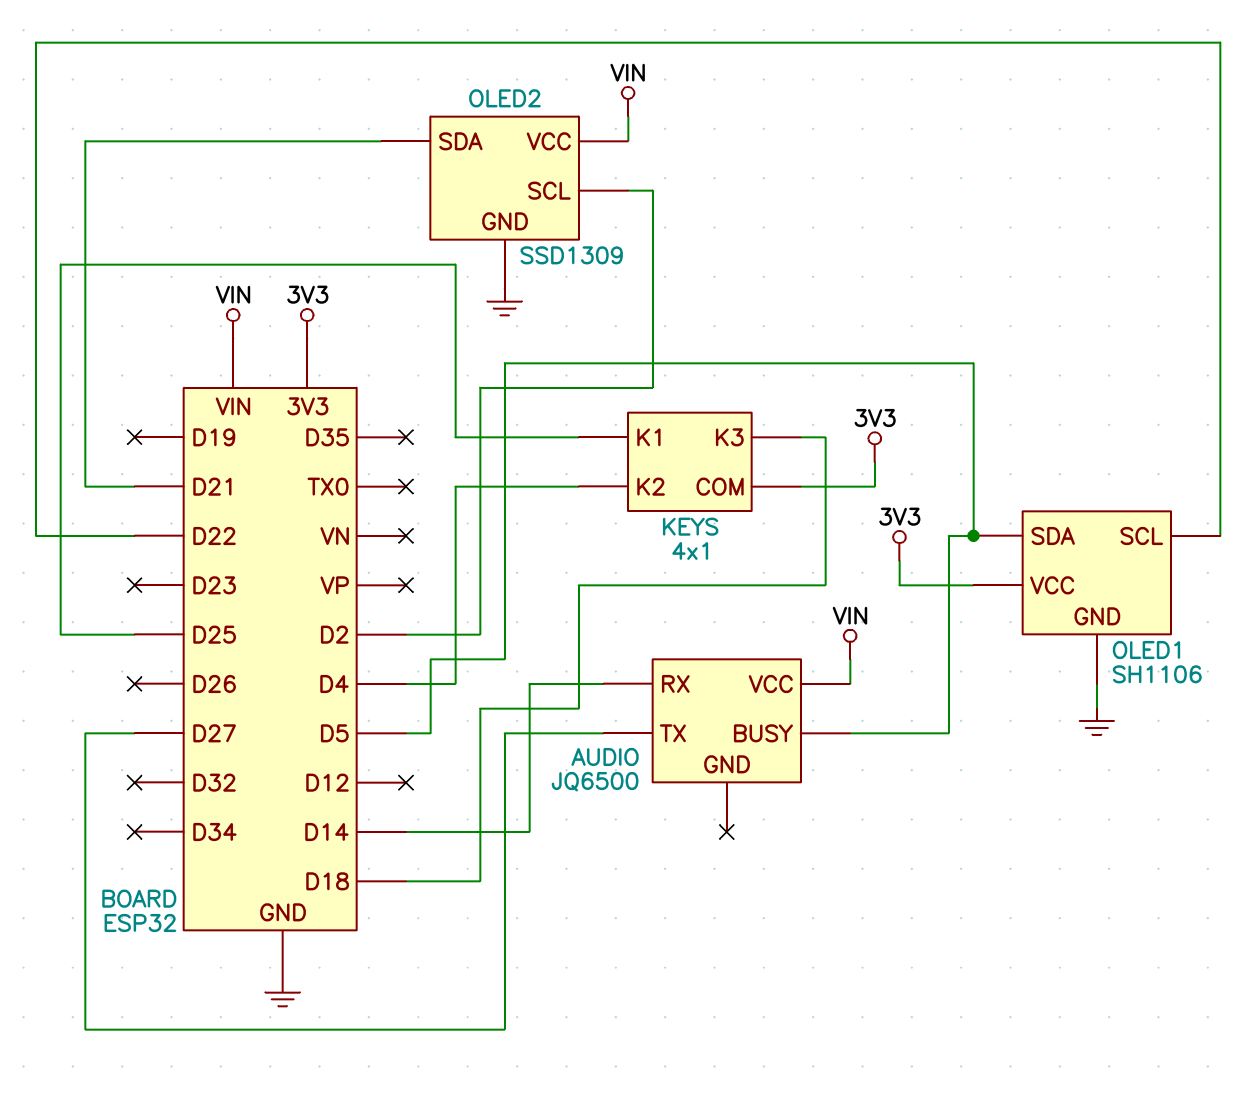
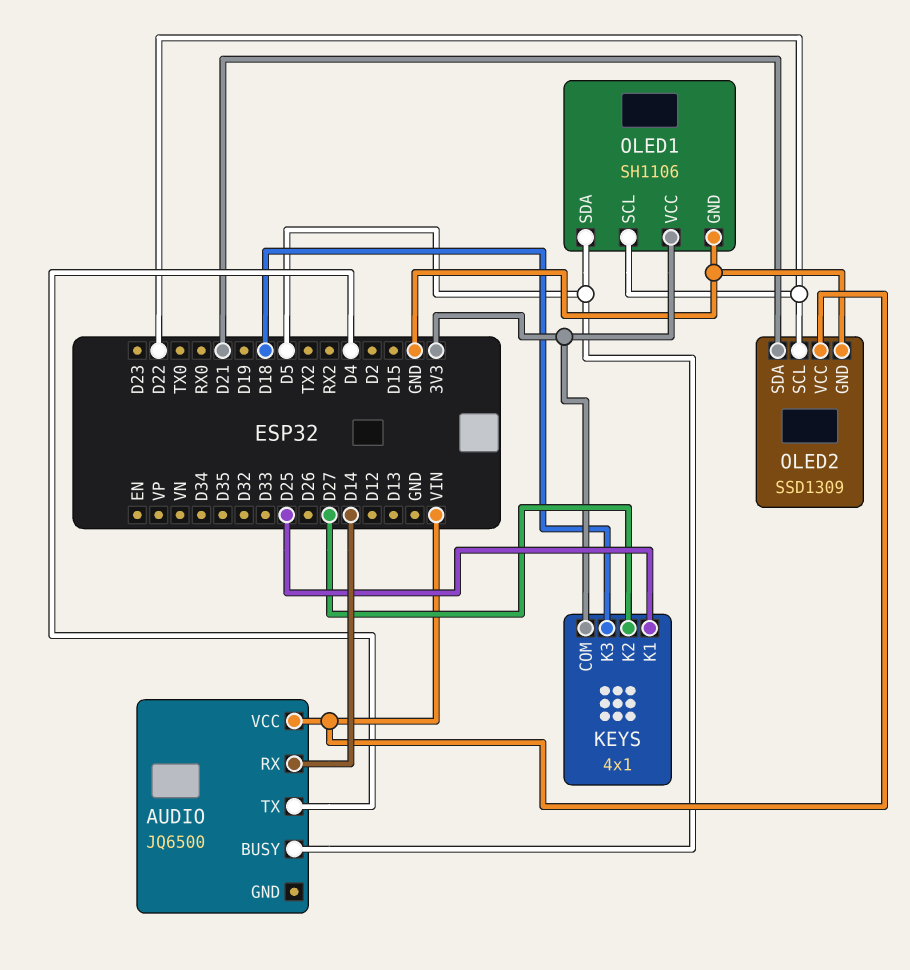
AUDIO pin TX: D27 -> D4
KEYS pin K2: D4 -> D27
OLED2 pin SCL: D2 -> D22

